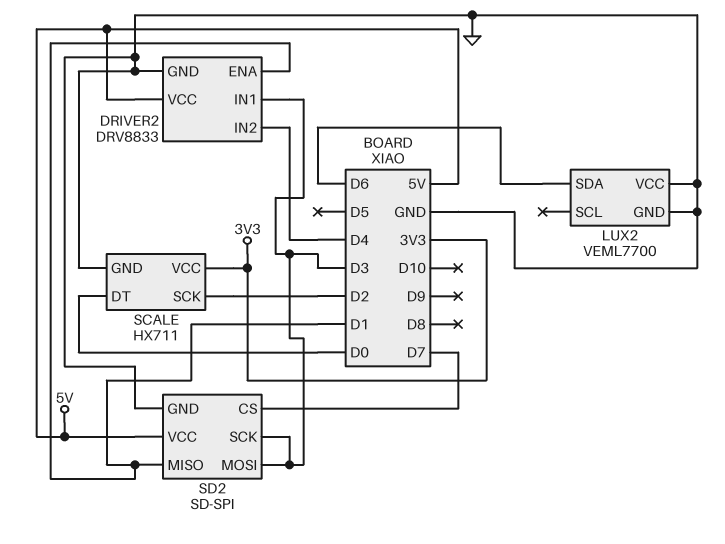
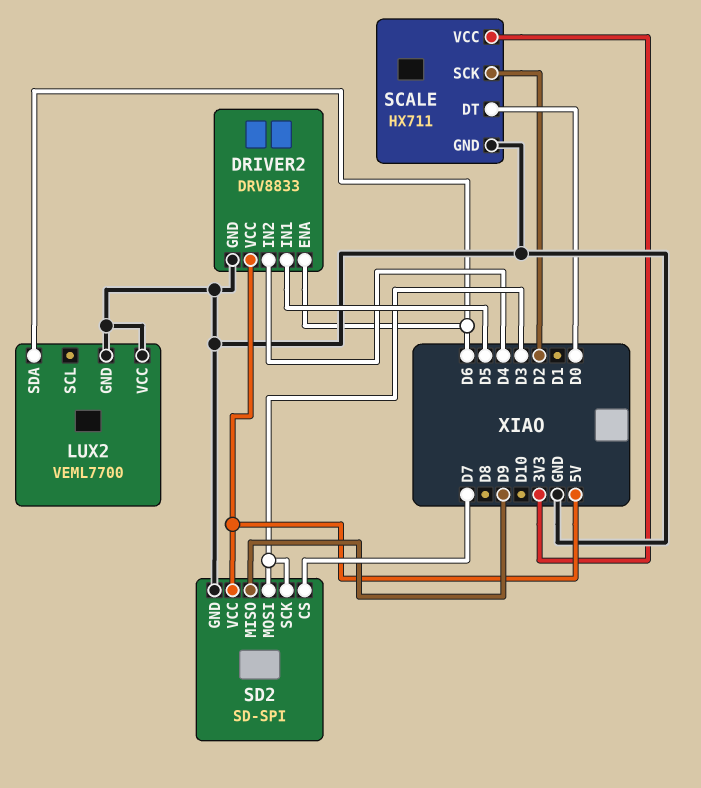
DRIVER2 pin ENA: D1 -> D6
DRIVER2 pin IN1: D3 -> D5
SD2 pin MISO: D1 -> D9

